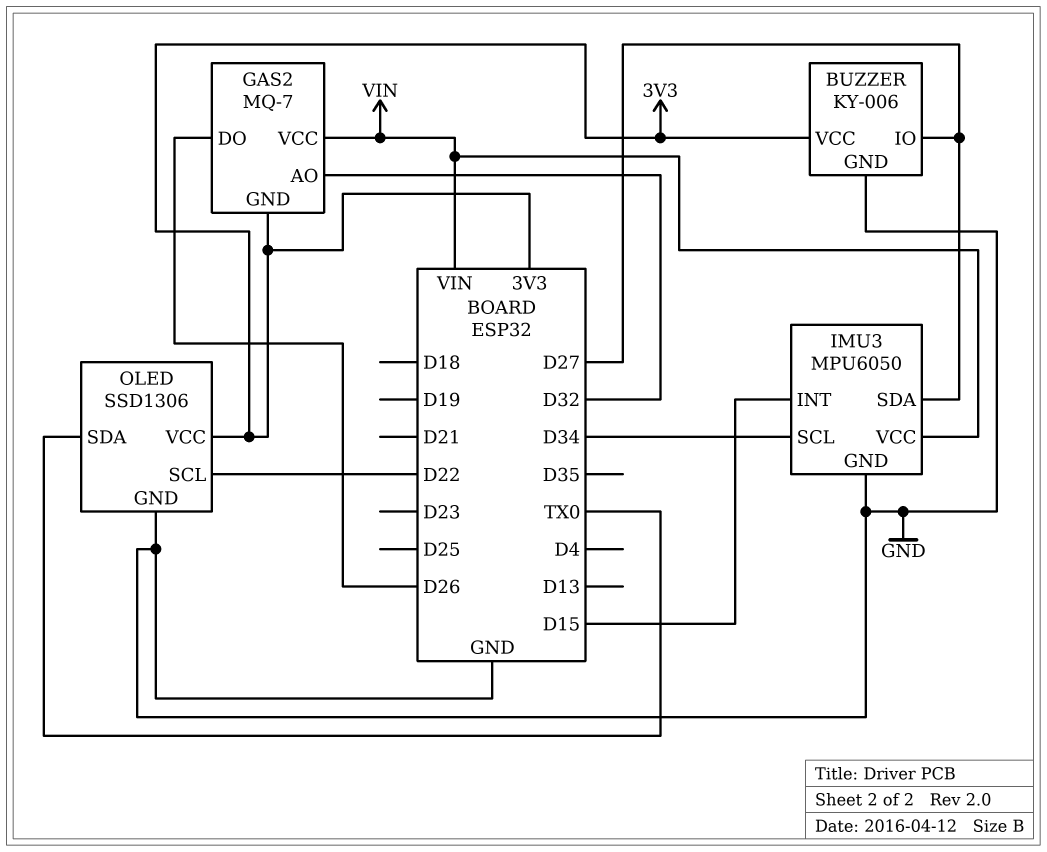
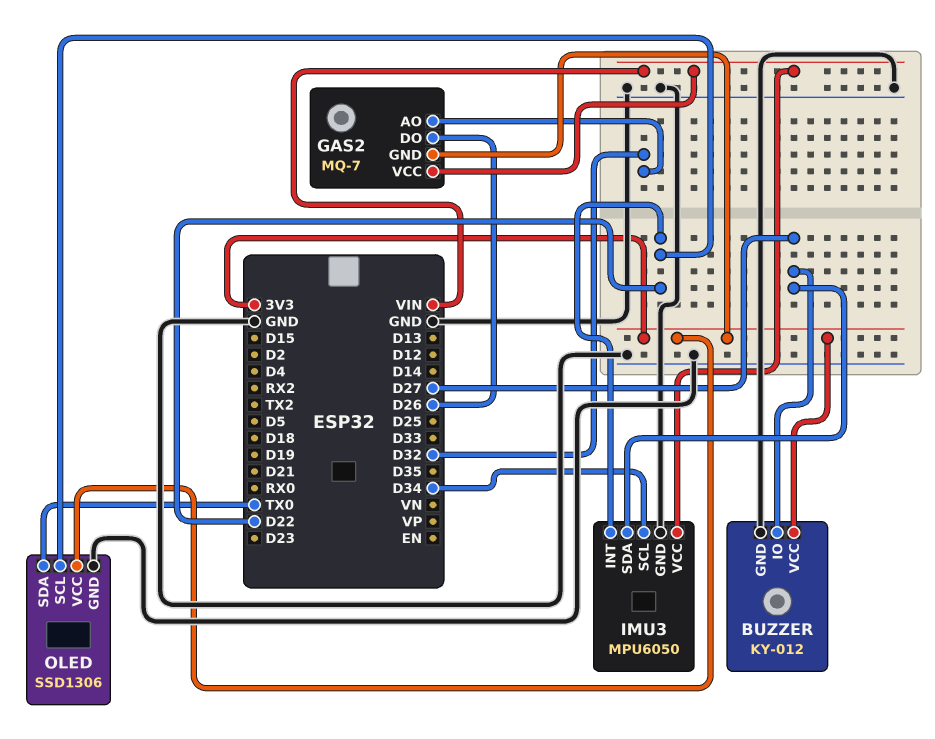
BUZZER: KY-006 -> KY-012
IMU3 pin INT: D15 -> D22

